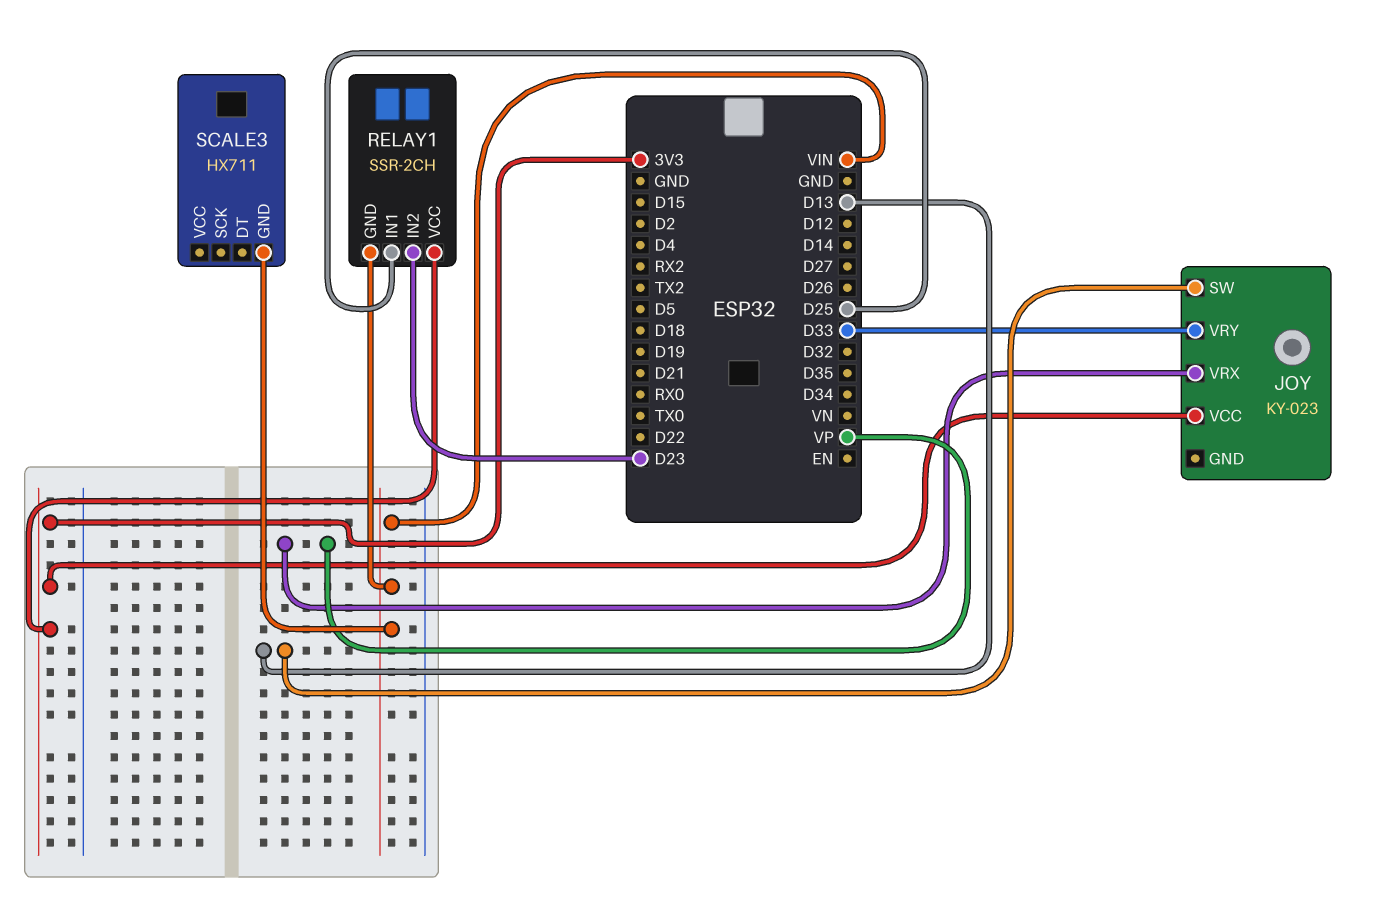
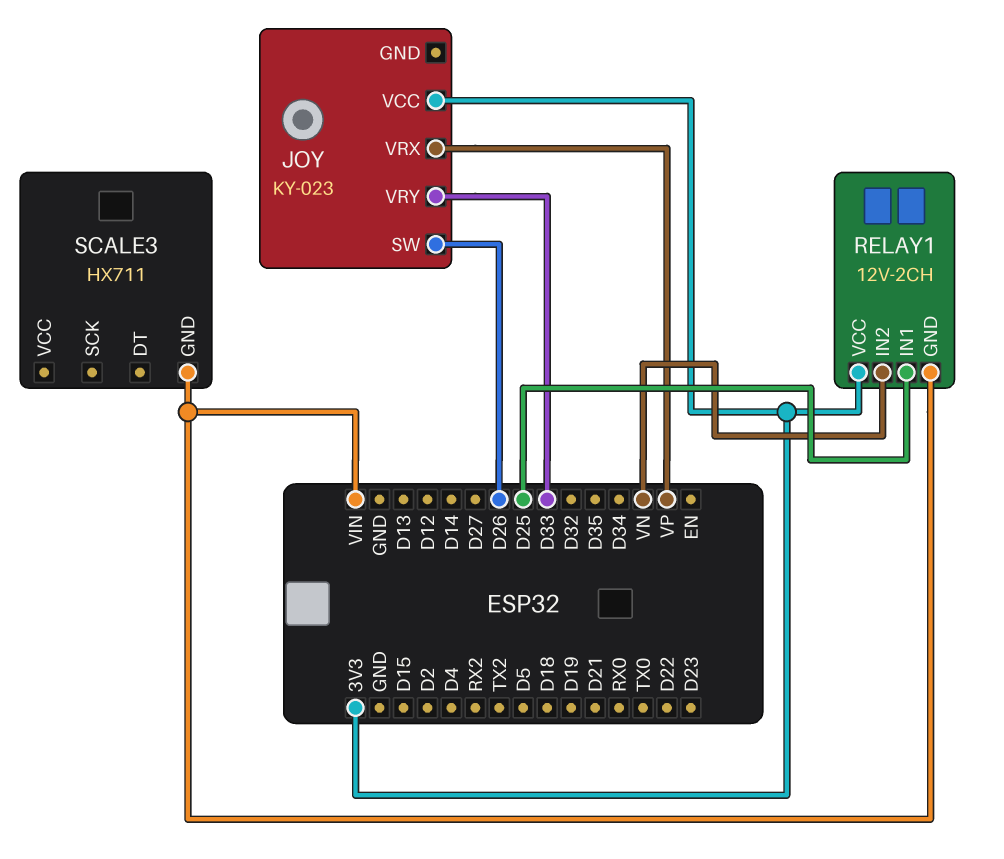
JOY pin SW: D13 -> D26
RELAY1: SSR-2CH -> 12V-2CH
RELAY1 pin IN2: D23 -> VN

